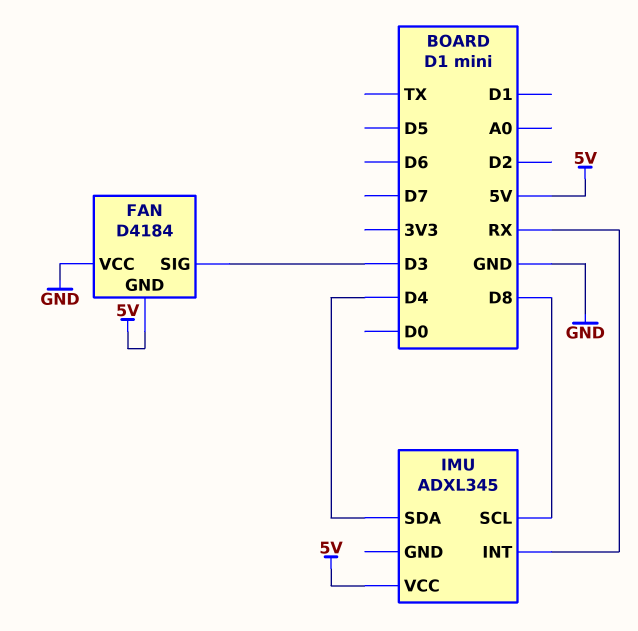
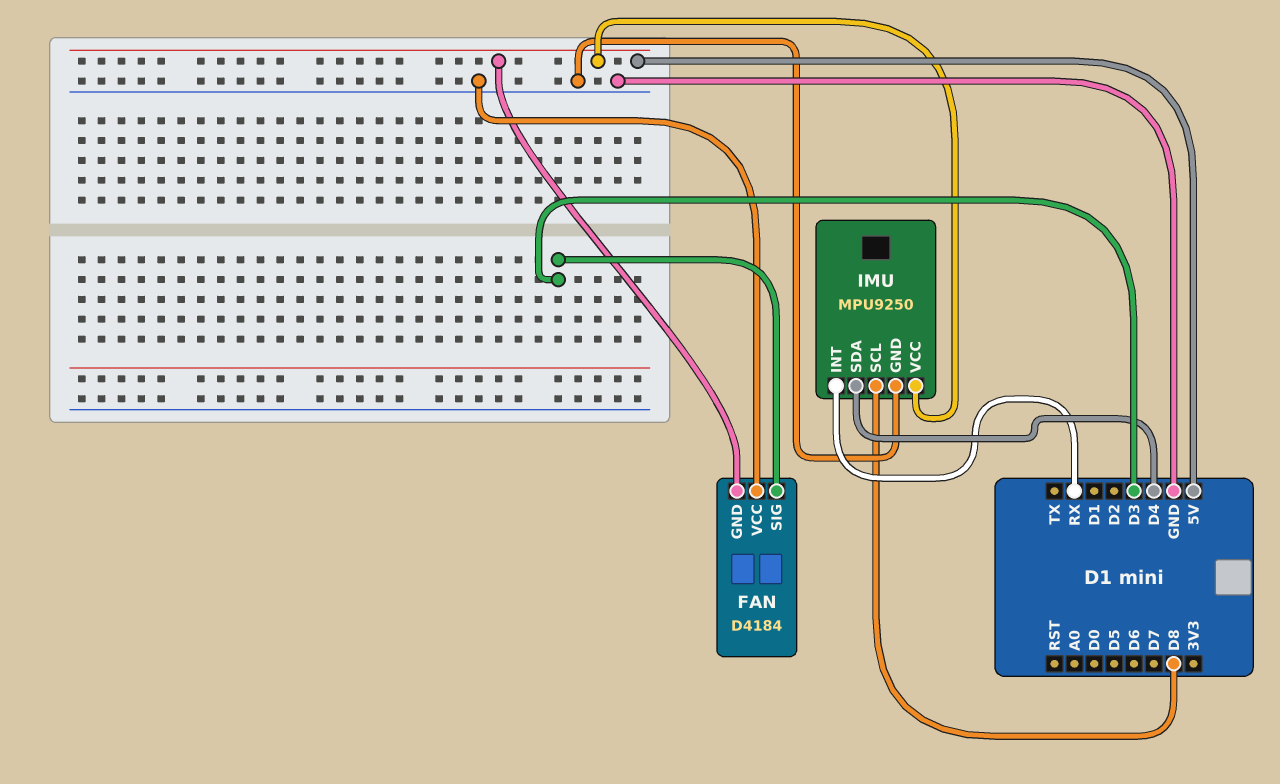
IMU: ADXL345 -> MPU9250
IMU pin GND: none -> GND

